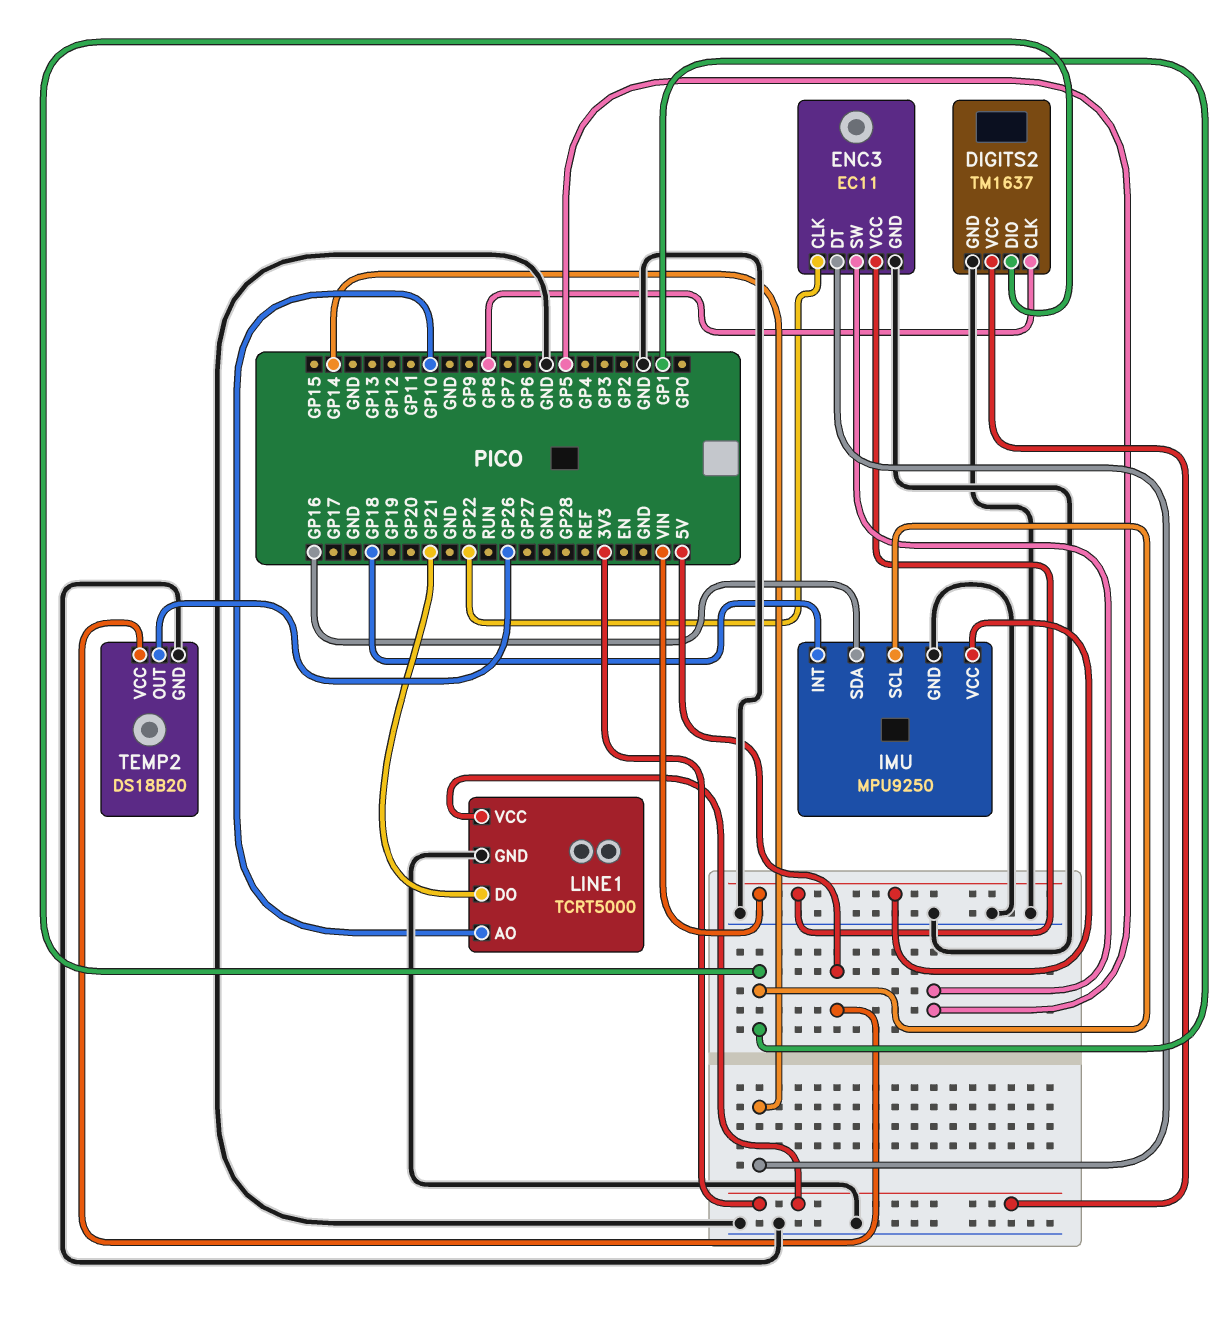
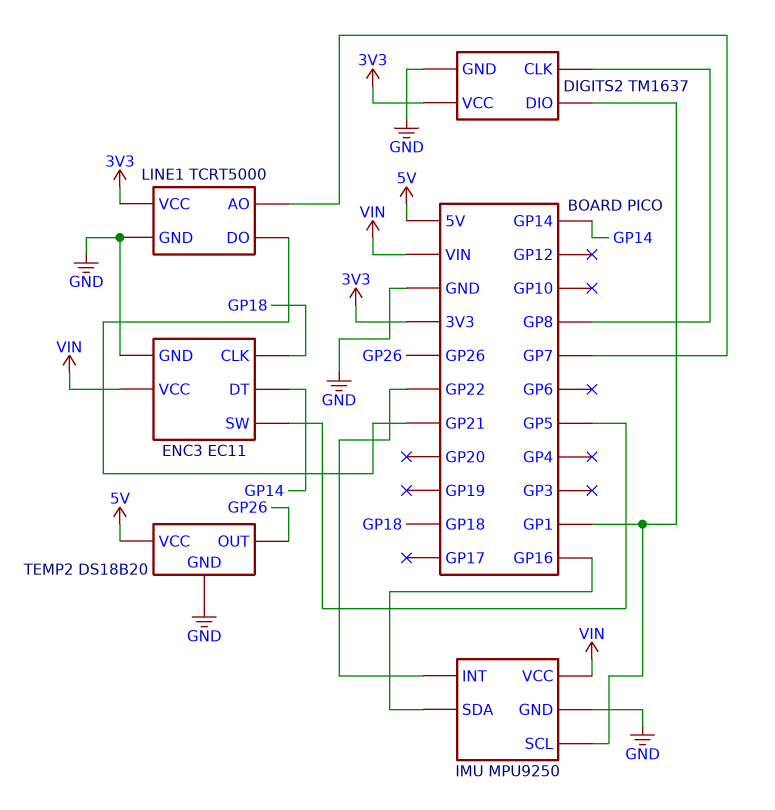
ENC3 pin CLK: GP22 -> GP18
IMU pin INT: GP18 -> GP22
LINE1 pin AO: GP10 -> GP7

